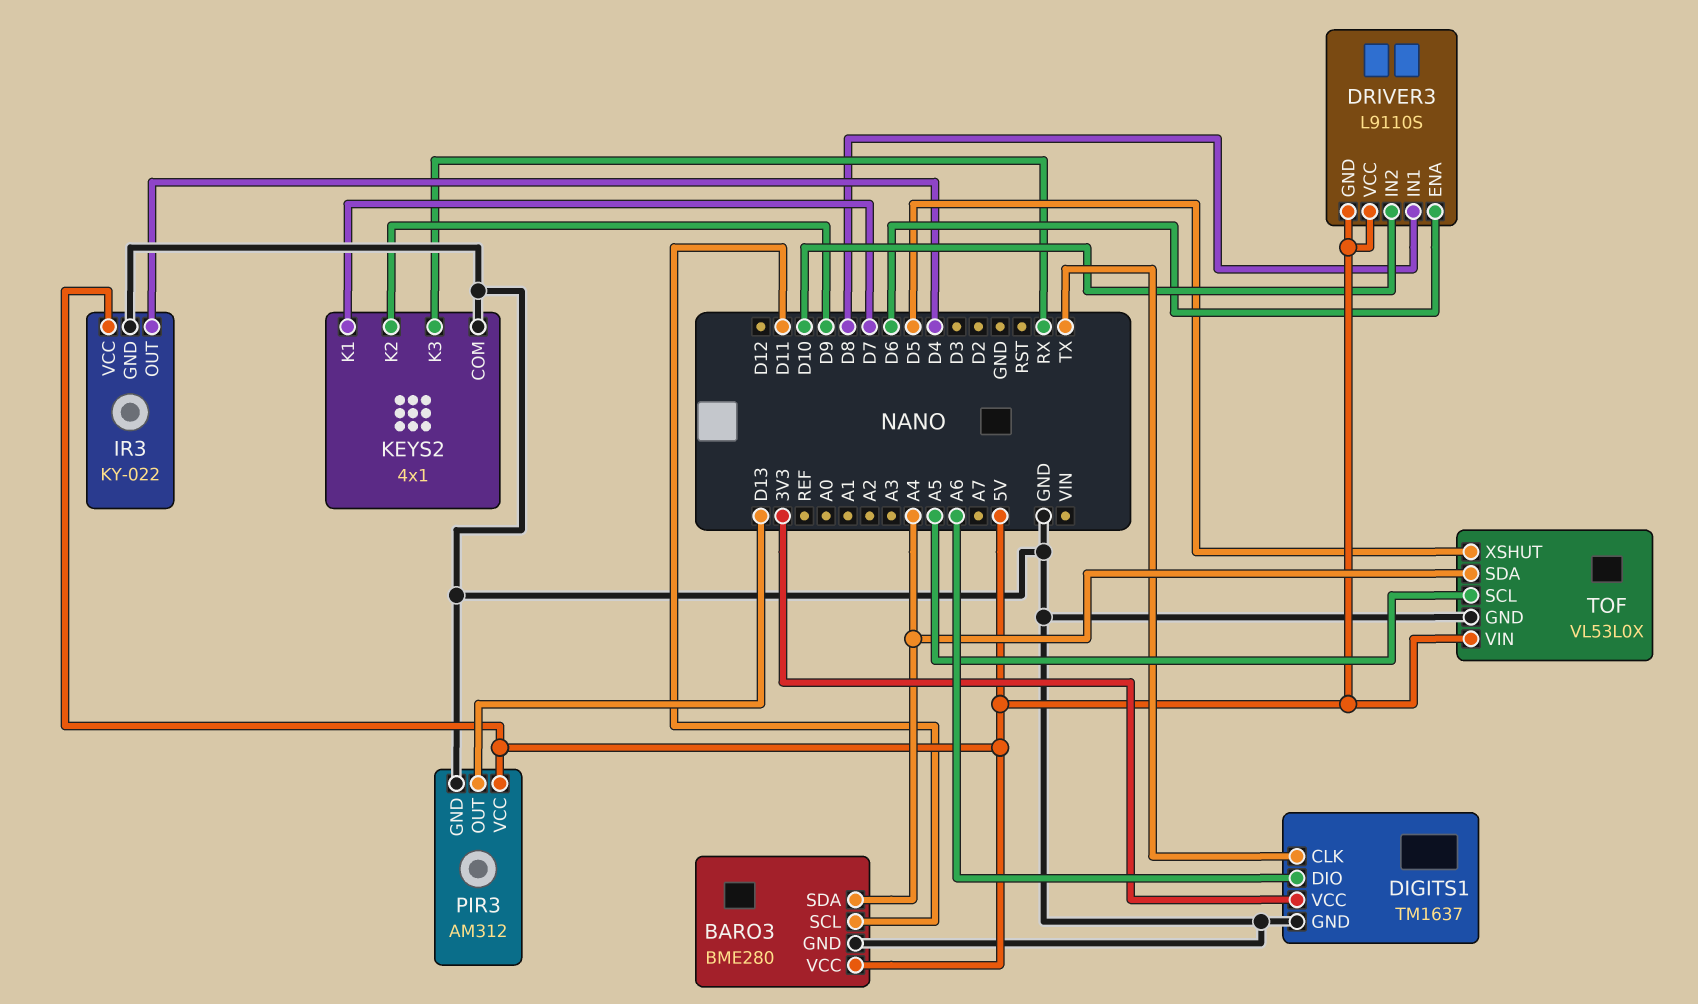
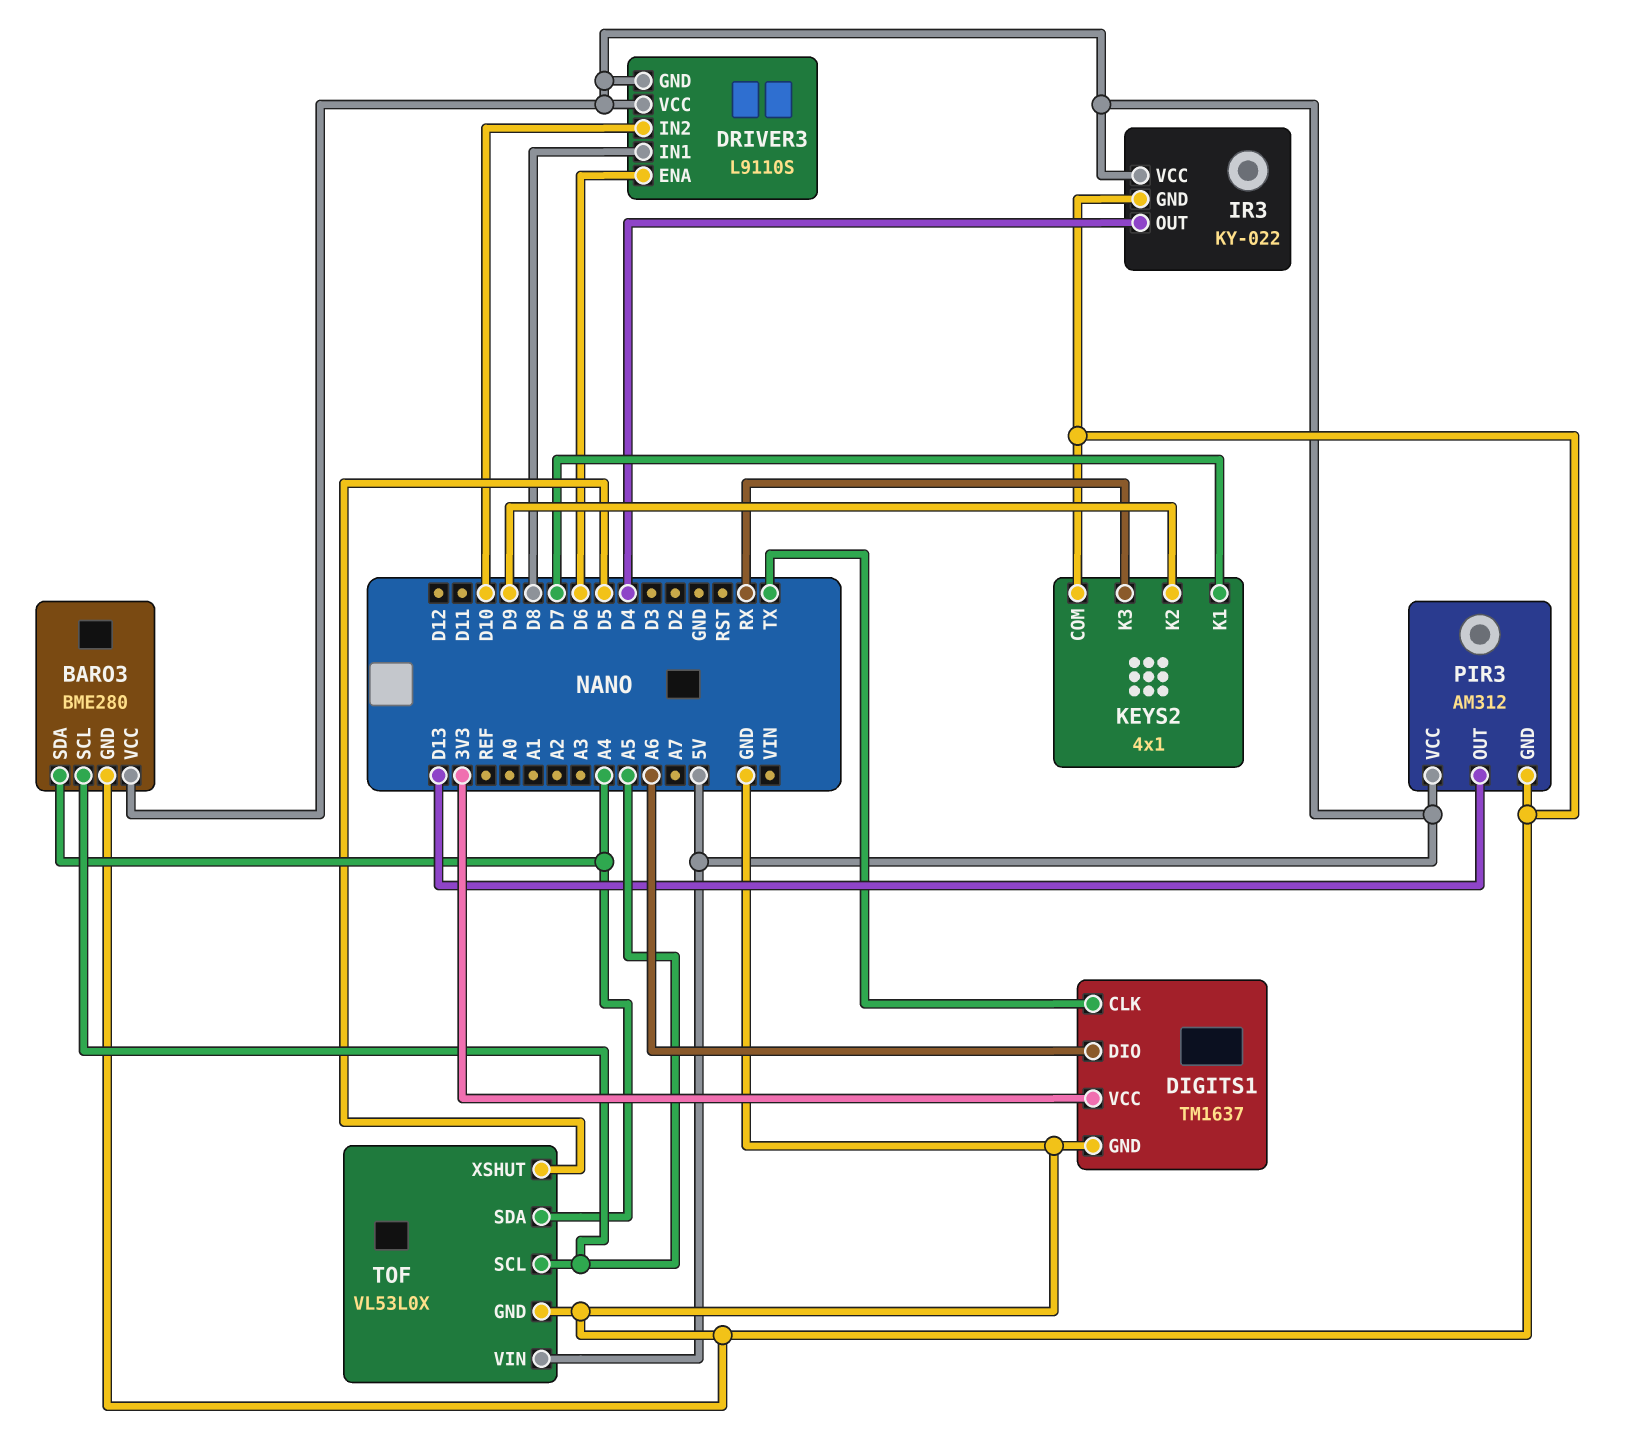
BARO3 pin SCL: D11 -> A5

